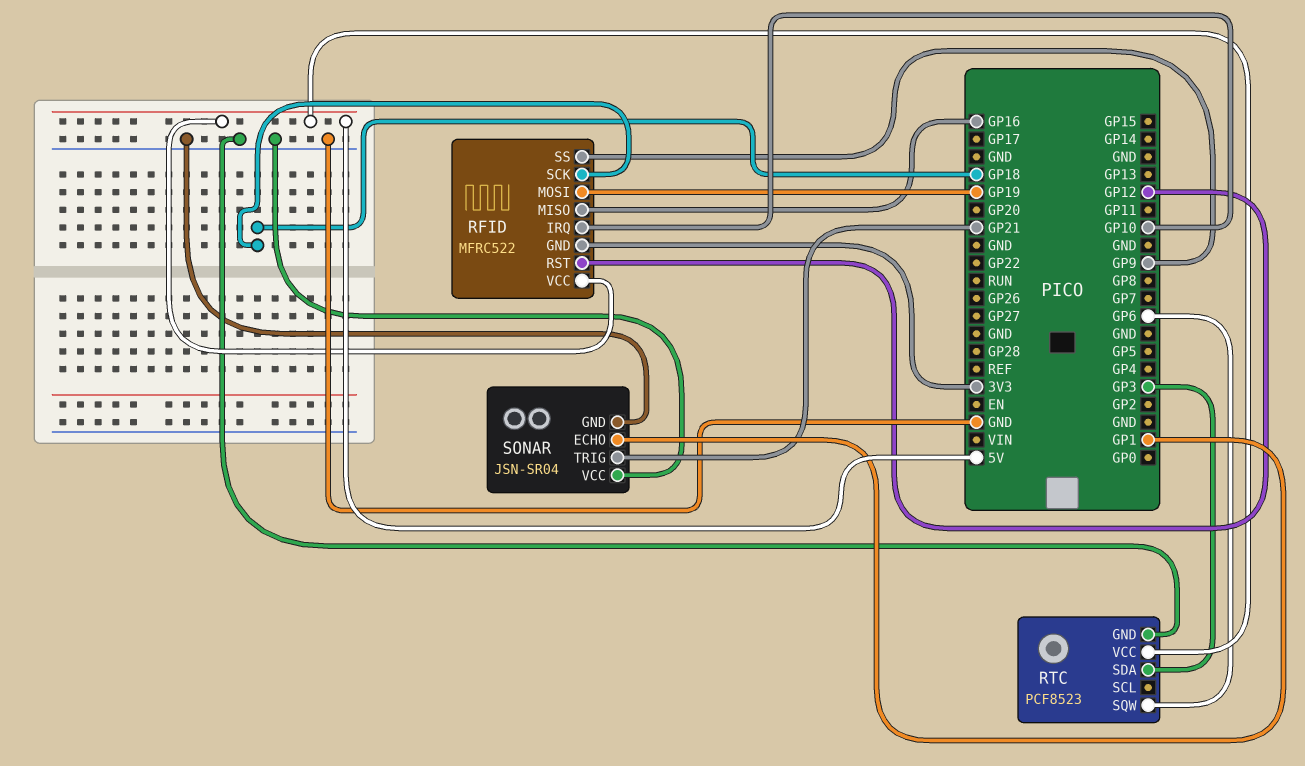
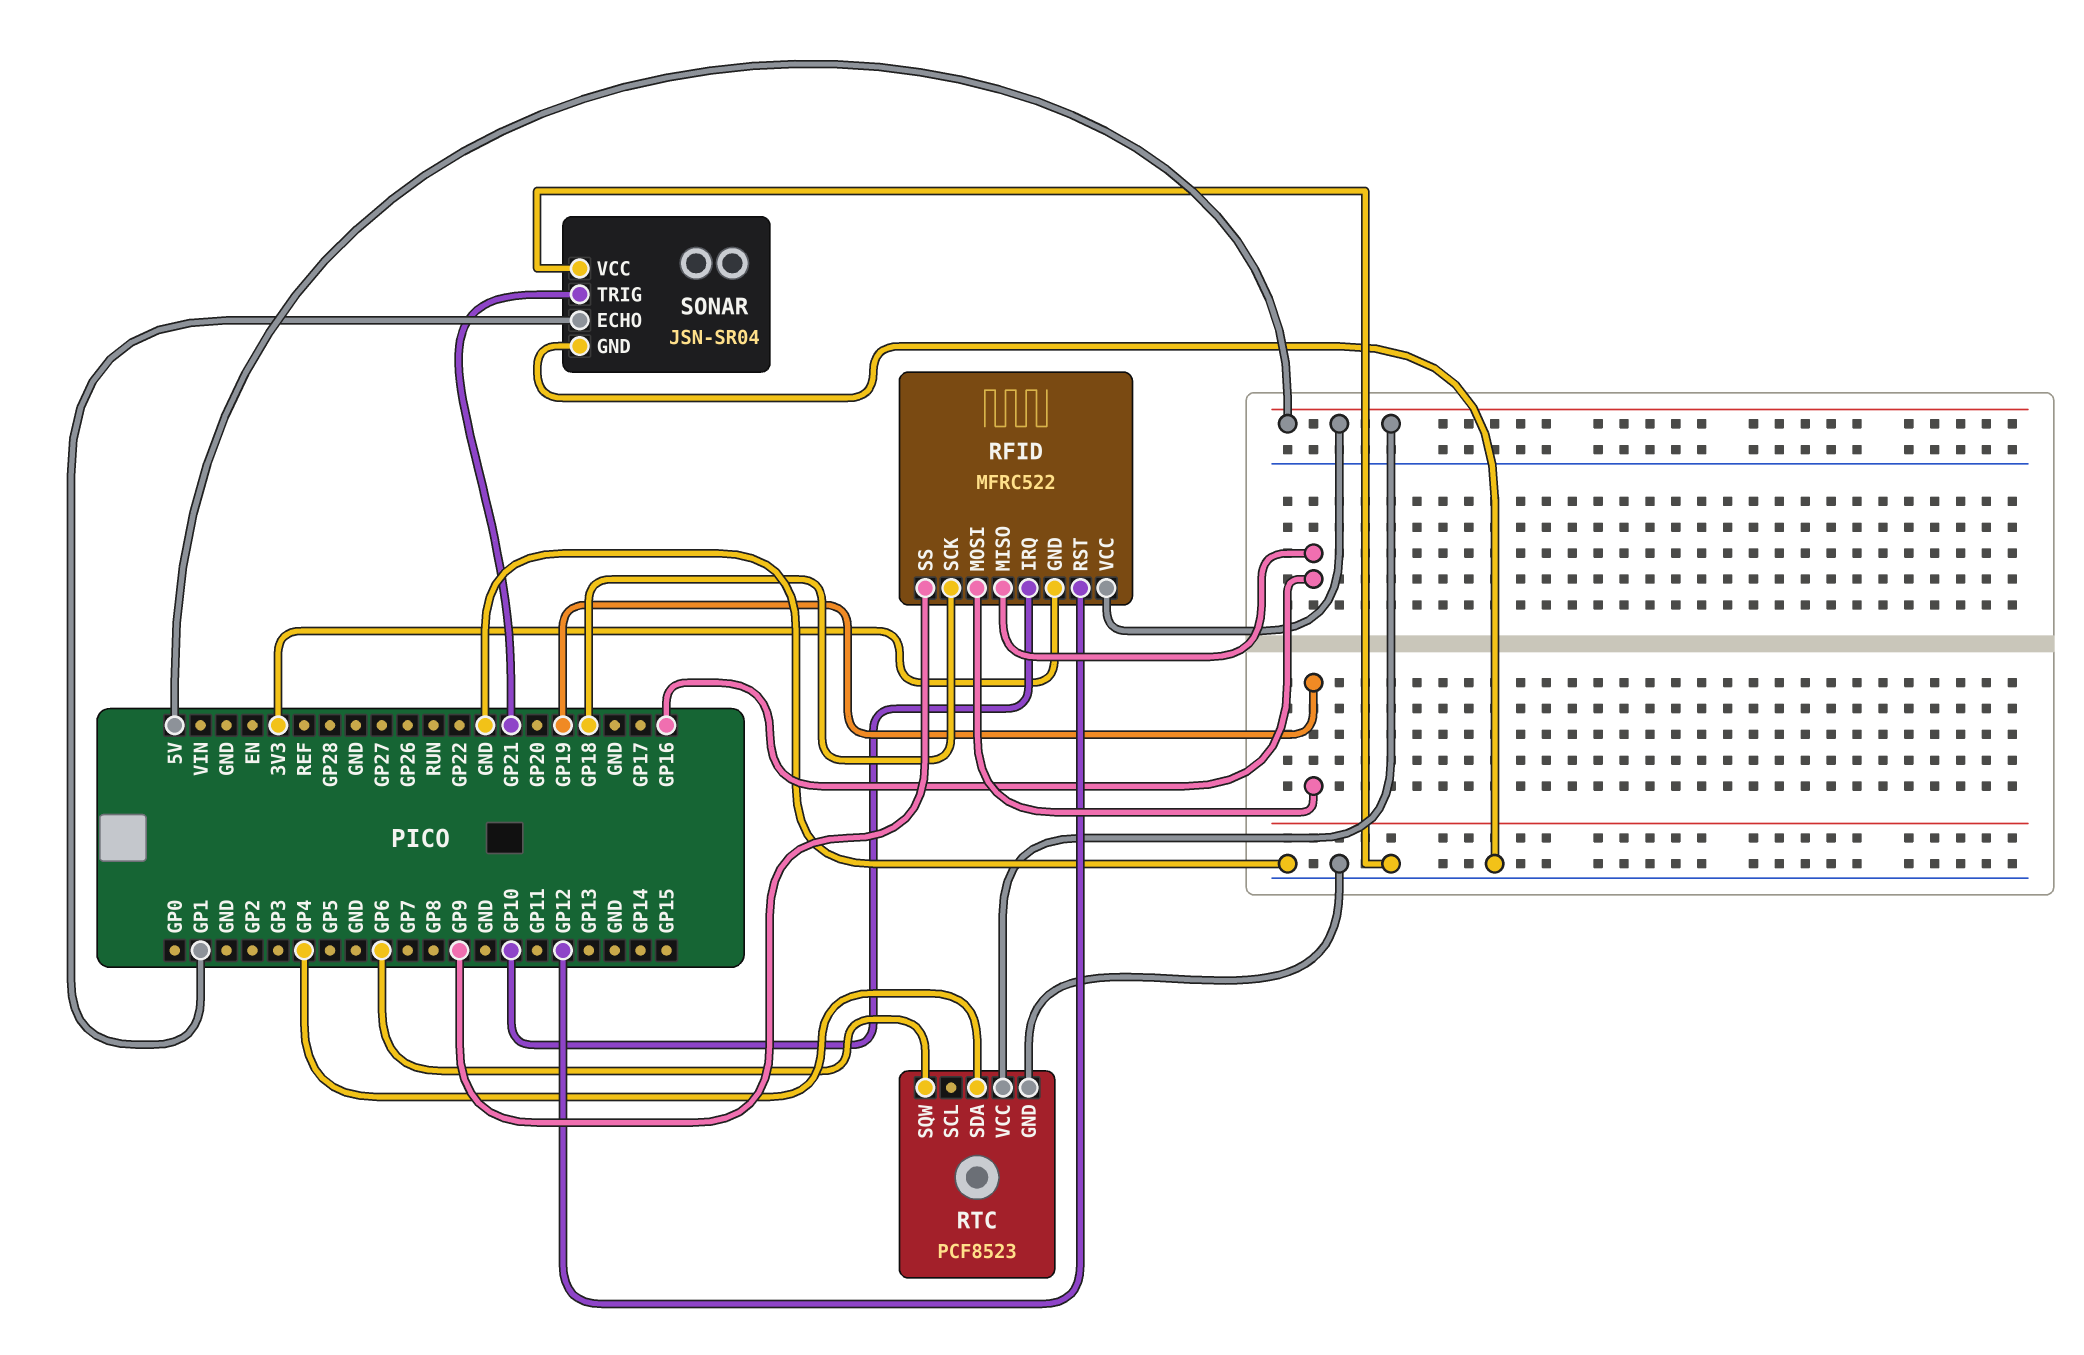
RTC pin SDA: GP3 -> GP4

